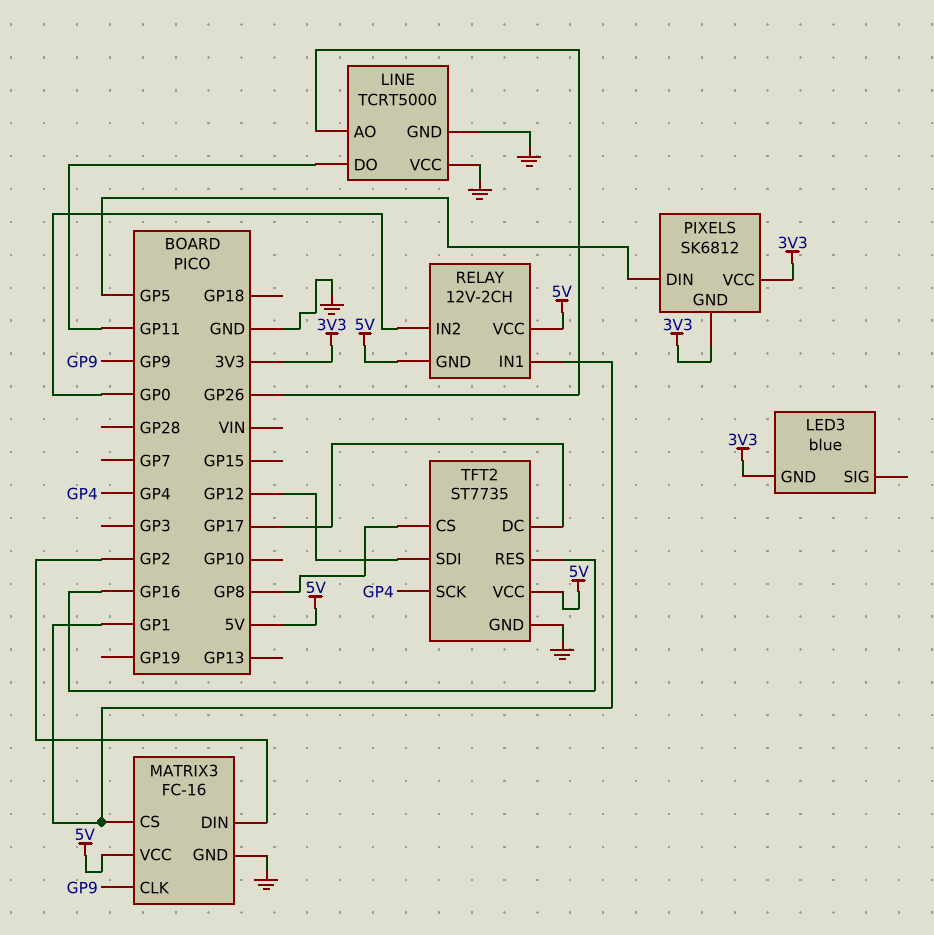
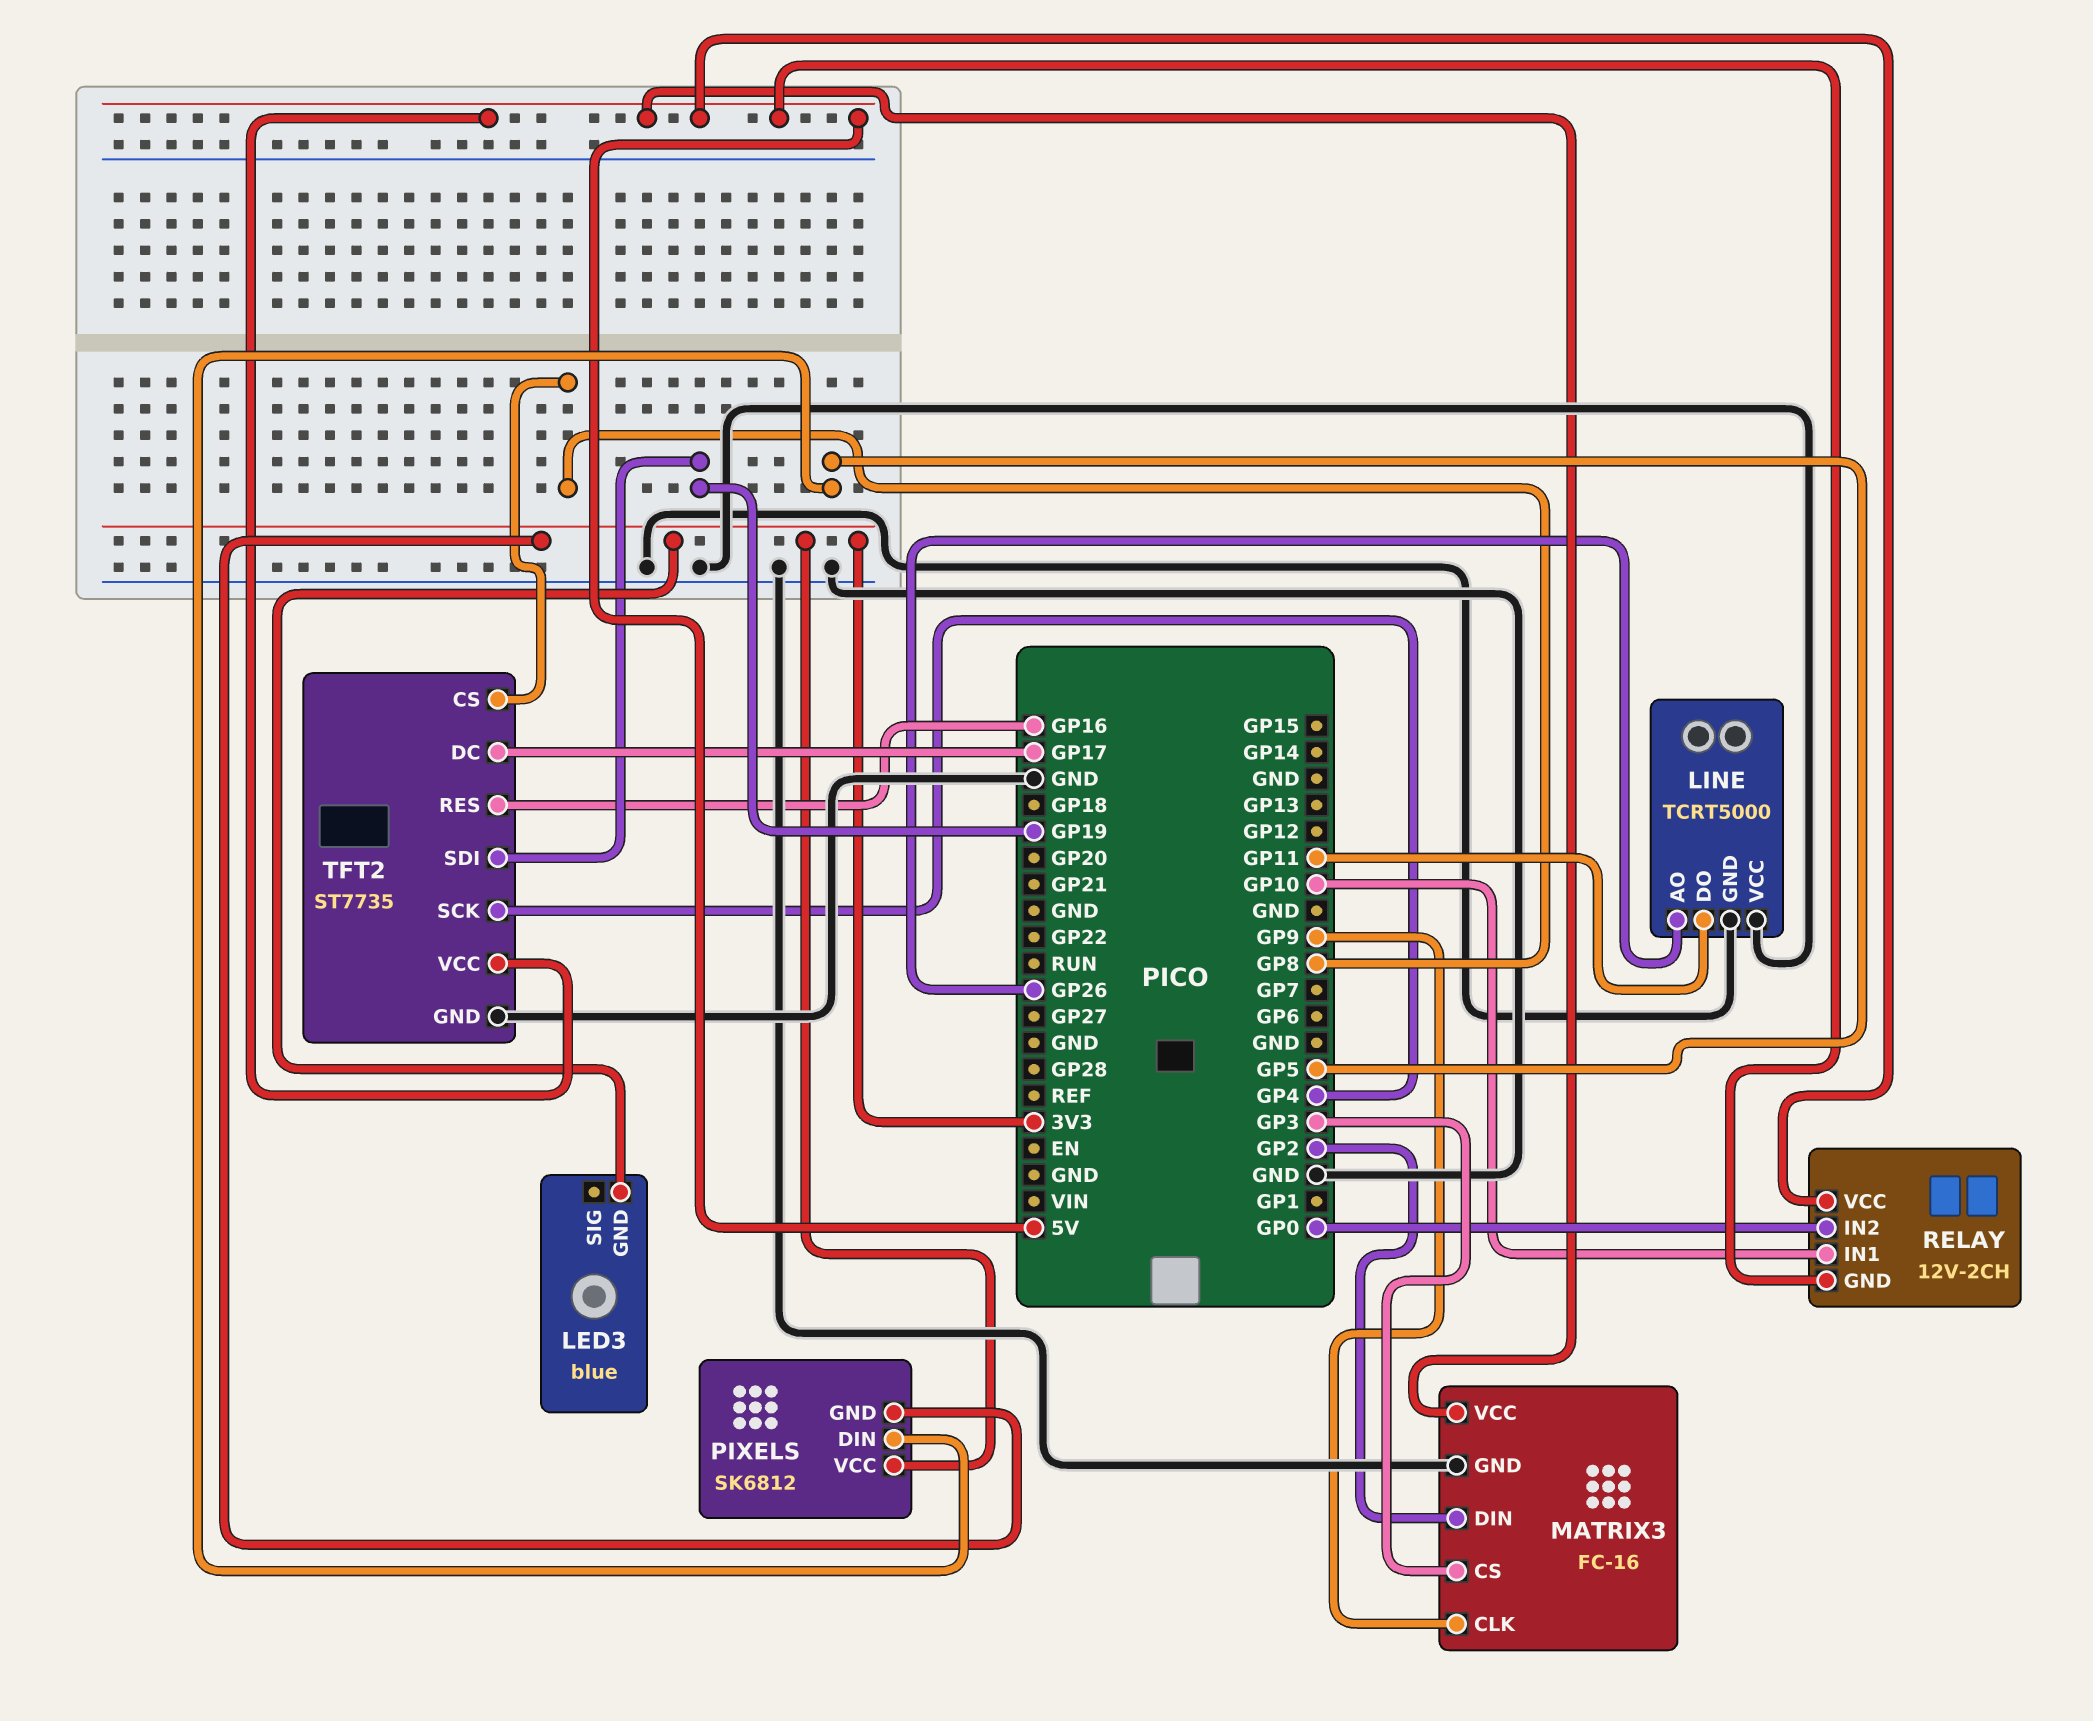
MATRIX3 pin CS: GP1 -> GP3
RELAY pin IN1: GP1 -> GP10
TFT2 pin SDI: GP12 -> GP19

